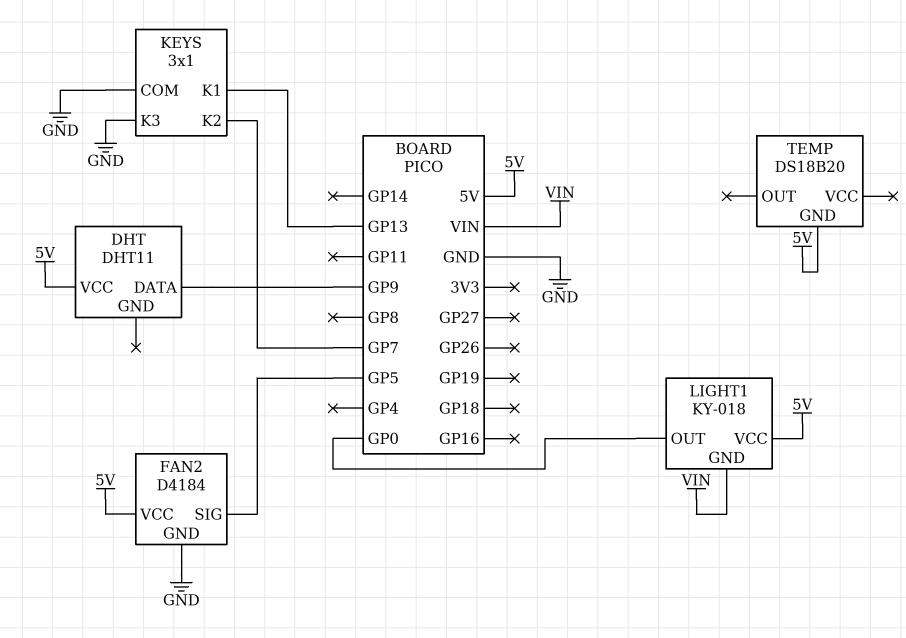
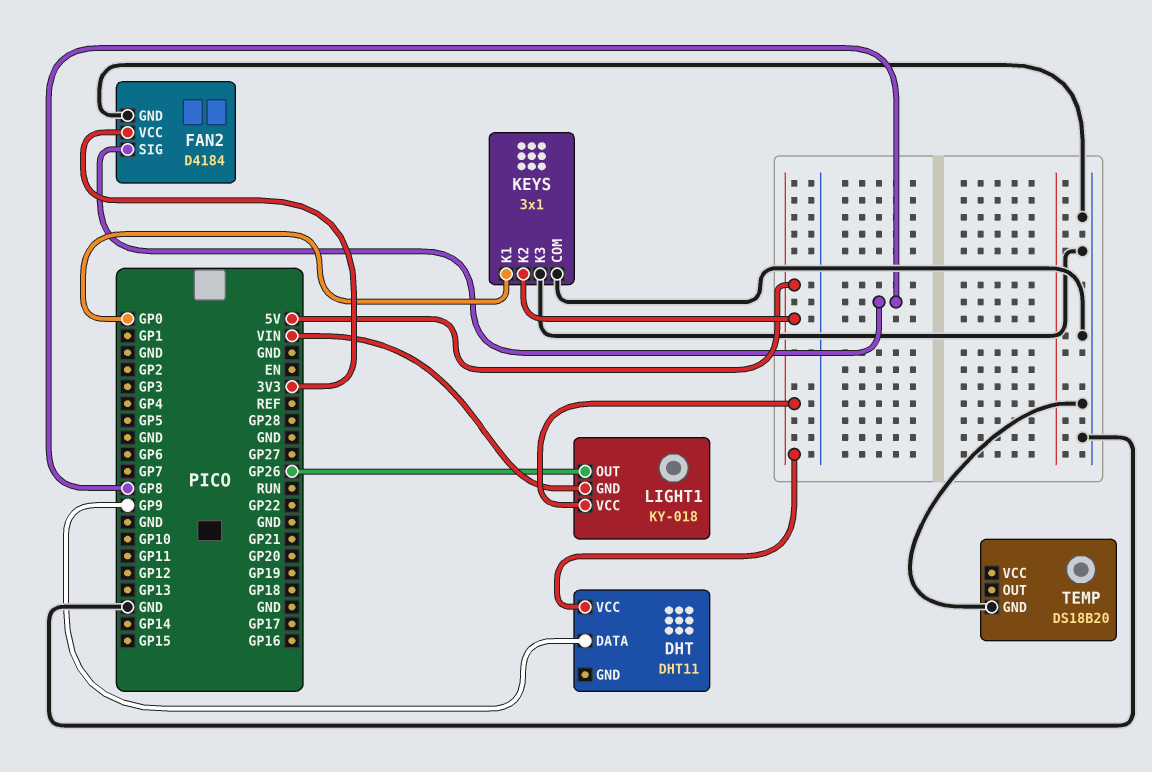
FAN2 pin SIG: GP5 -> GP8
FAN2 pin VCC: 5V -> 3V3
KEYS pin K1: GP13 -> GP0
KEYS pin K2: GP7 -> 5V
LIGHT1 pin OUT: GP0 -> GP26
TEMP pin GND: 5V -> GND

